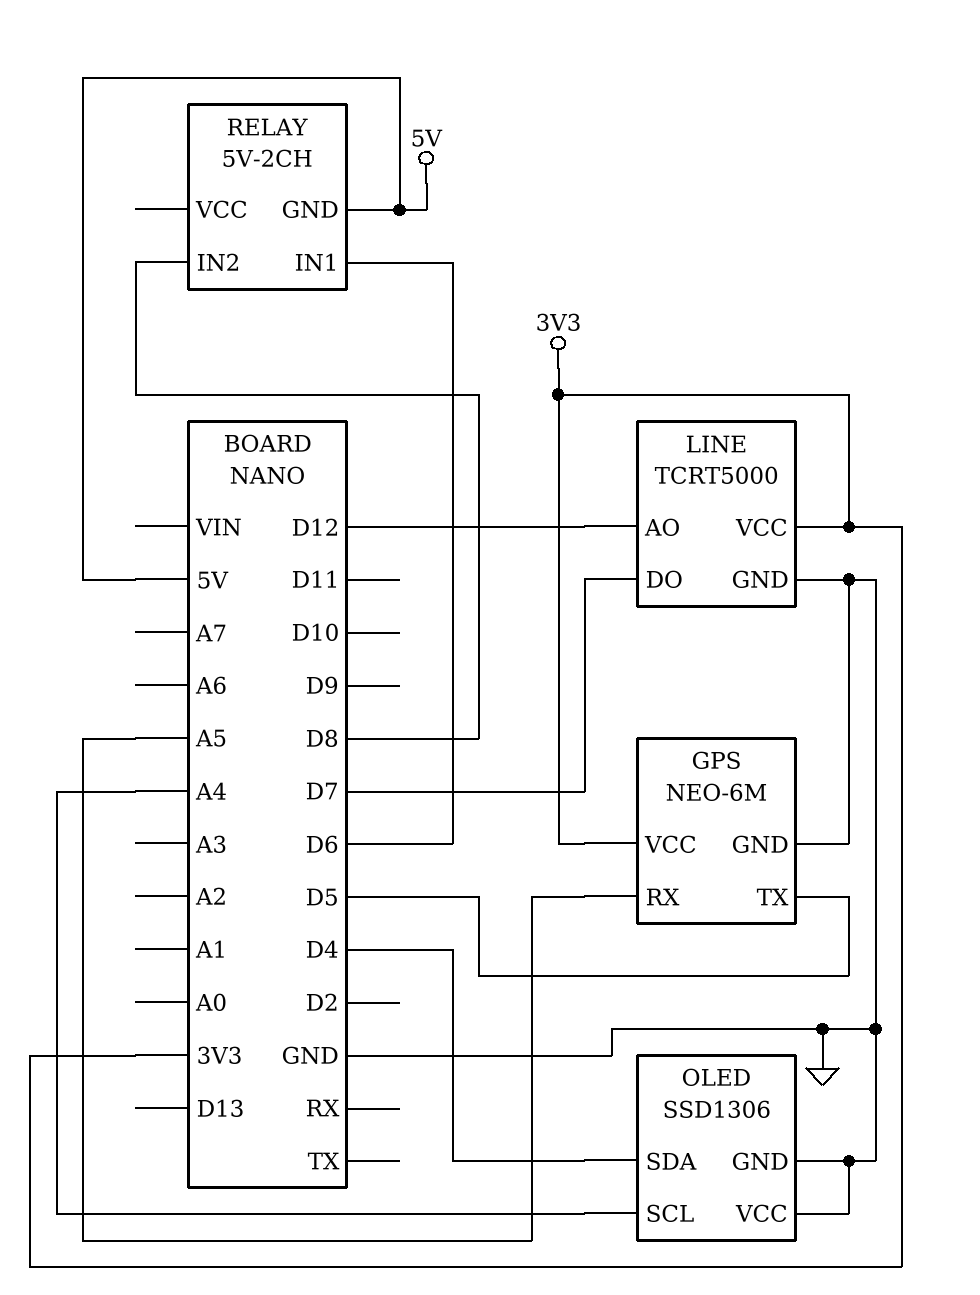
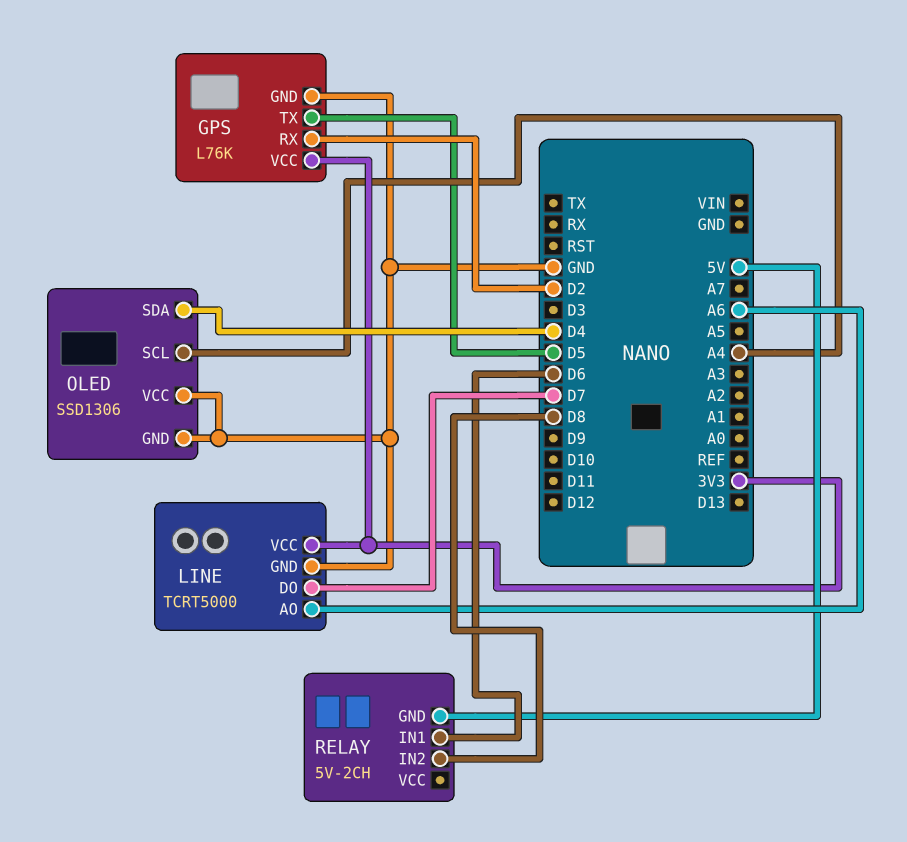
GPS: NEO-6M -> L76K
GPS pin RX: A5 -> D2
LINE pin AO: D12 -> A6

